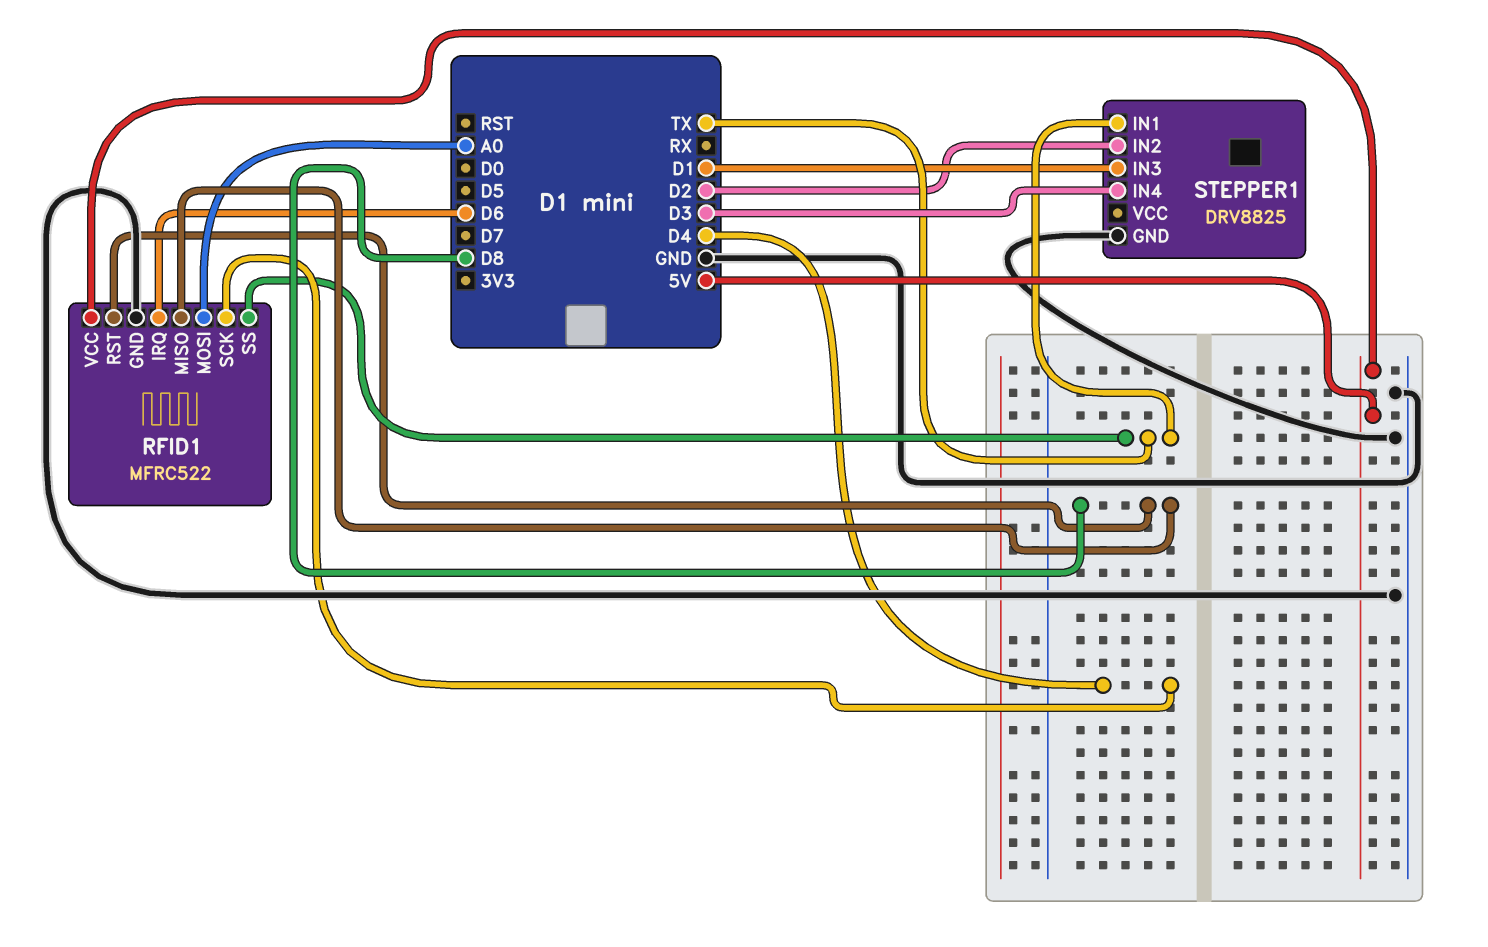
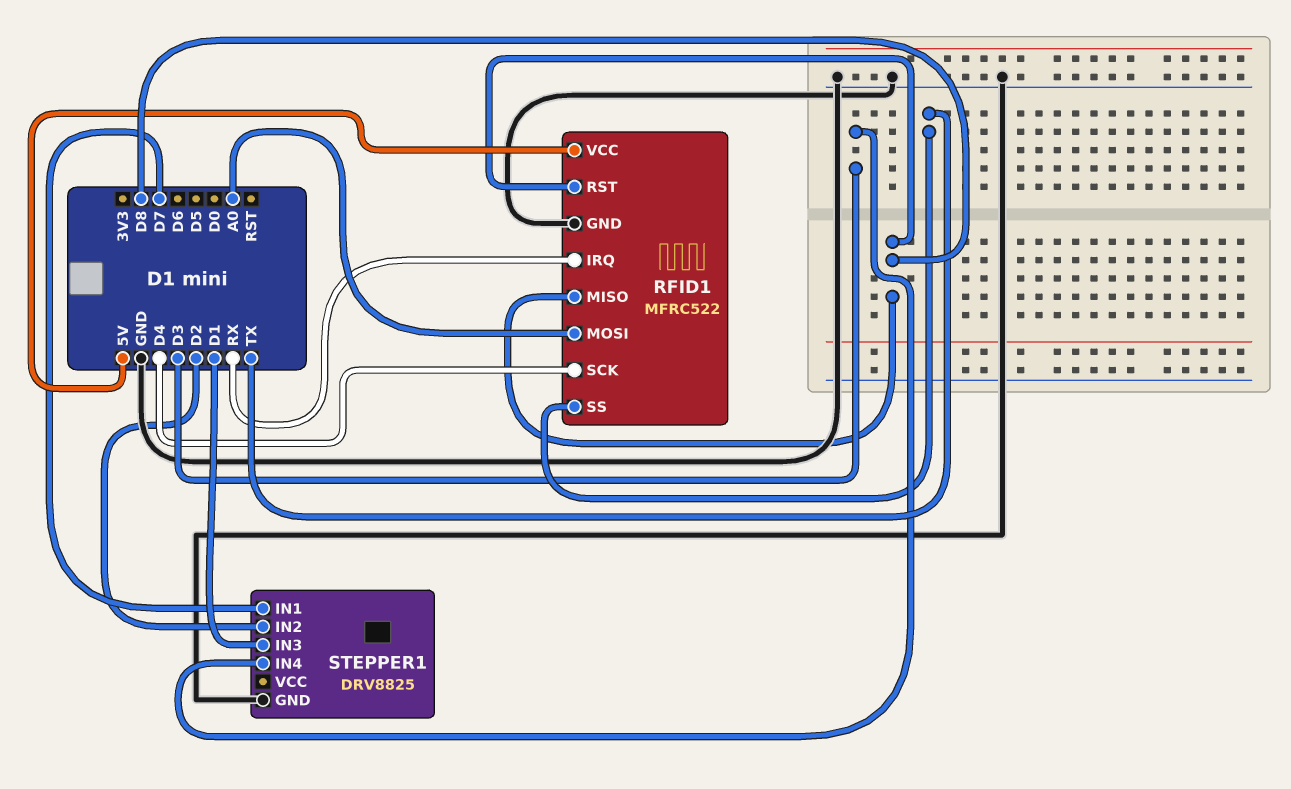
RFID1 pin IRQ: D6 -> RX
STEPPER1 pin IN1: TX -> D7

